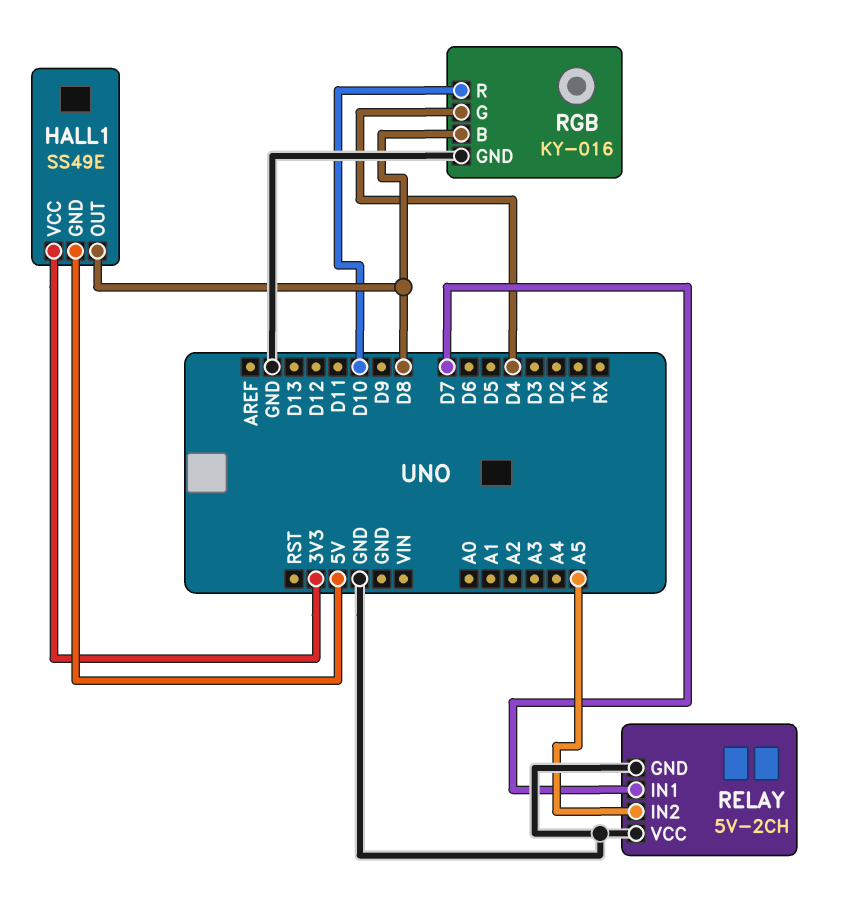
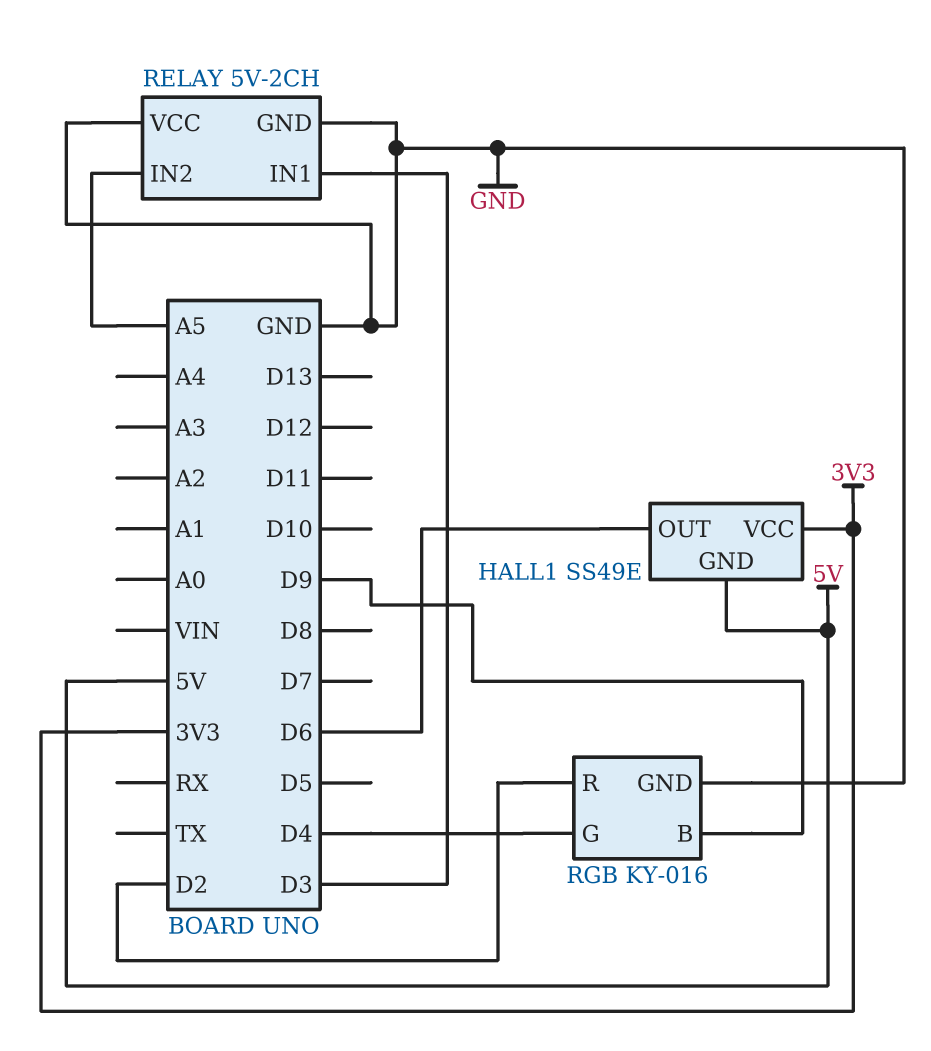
HALL1 pin OUT: D8 -> D6
RELAY pin IN1: D7 -> D3
RGB pin B: D8 -> D9
RGB pin R: D10 -> D2

